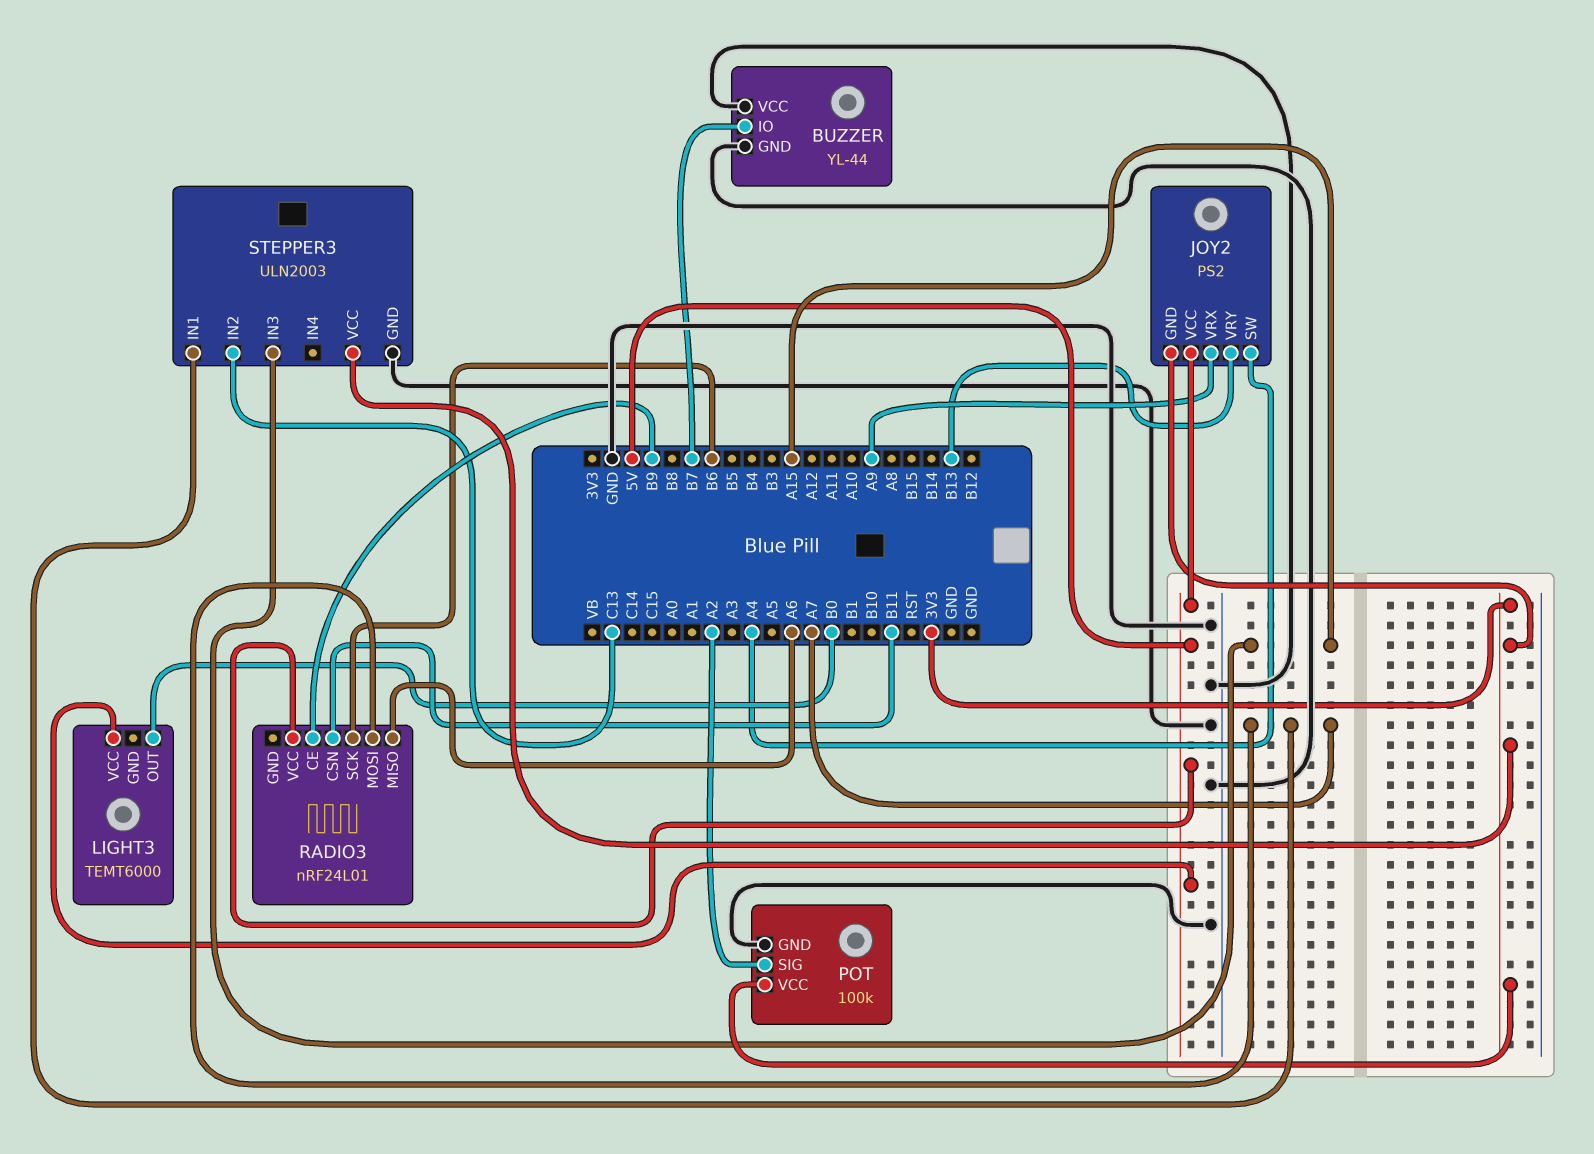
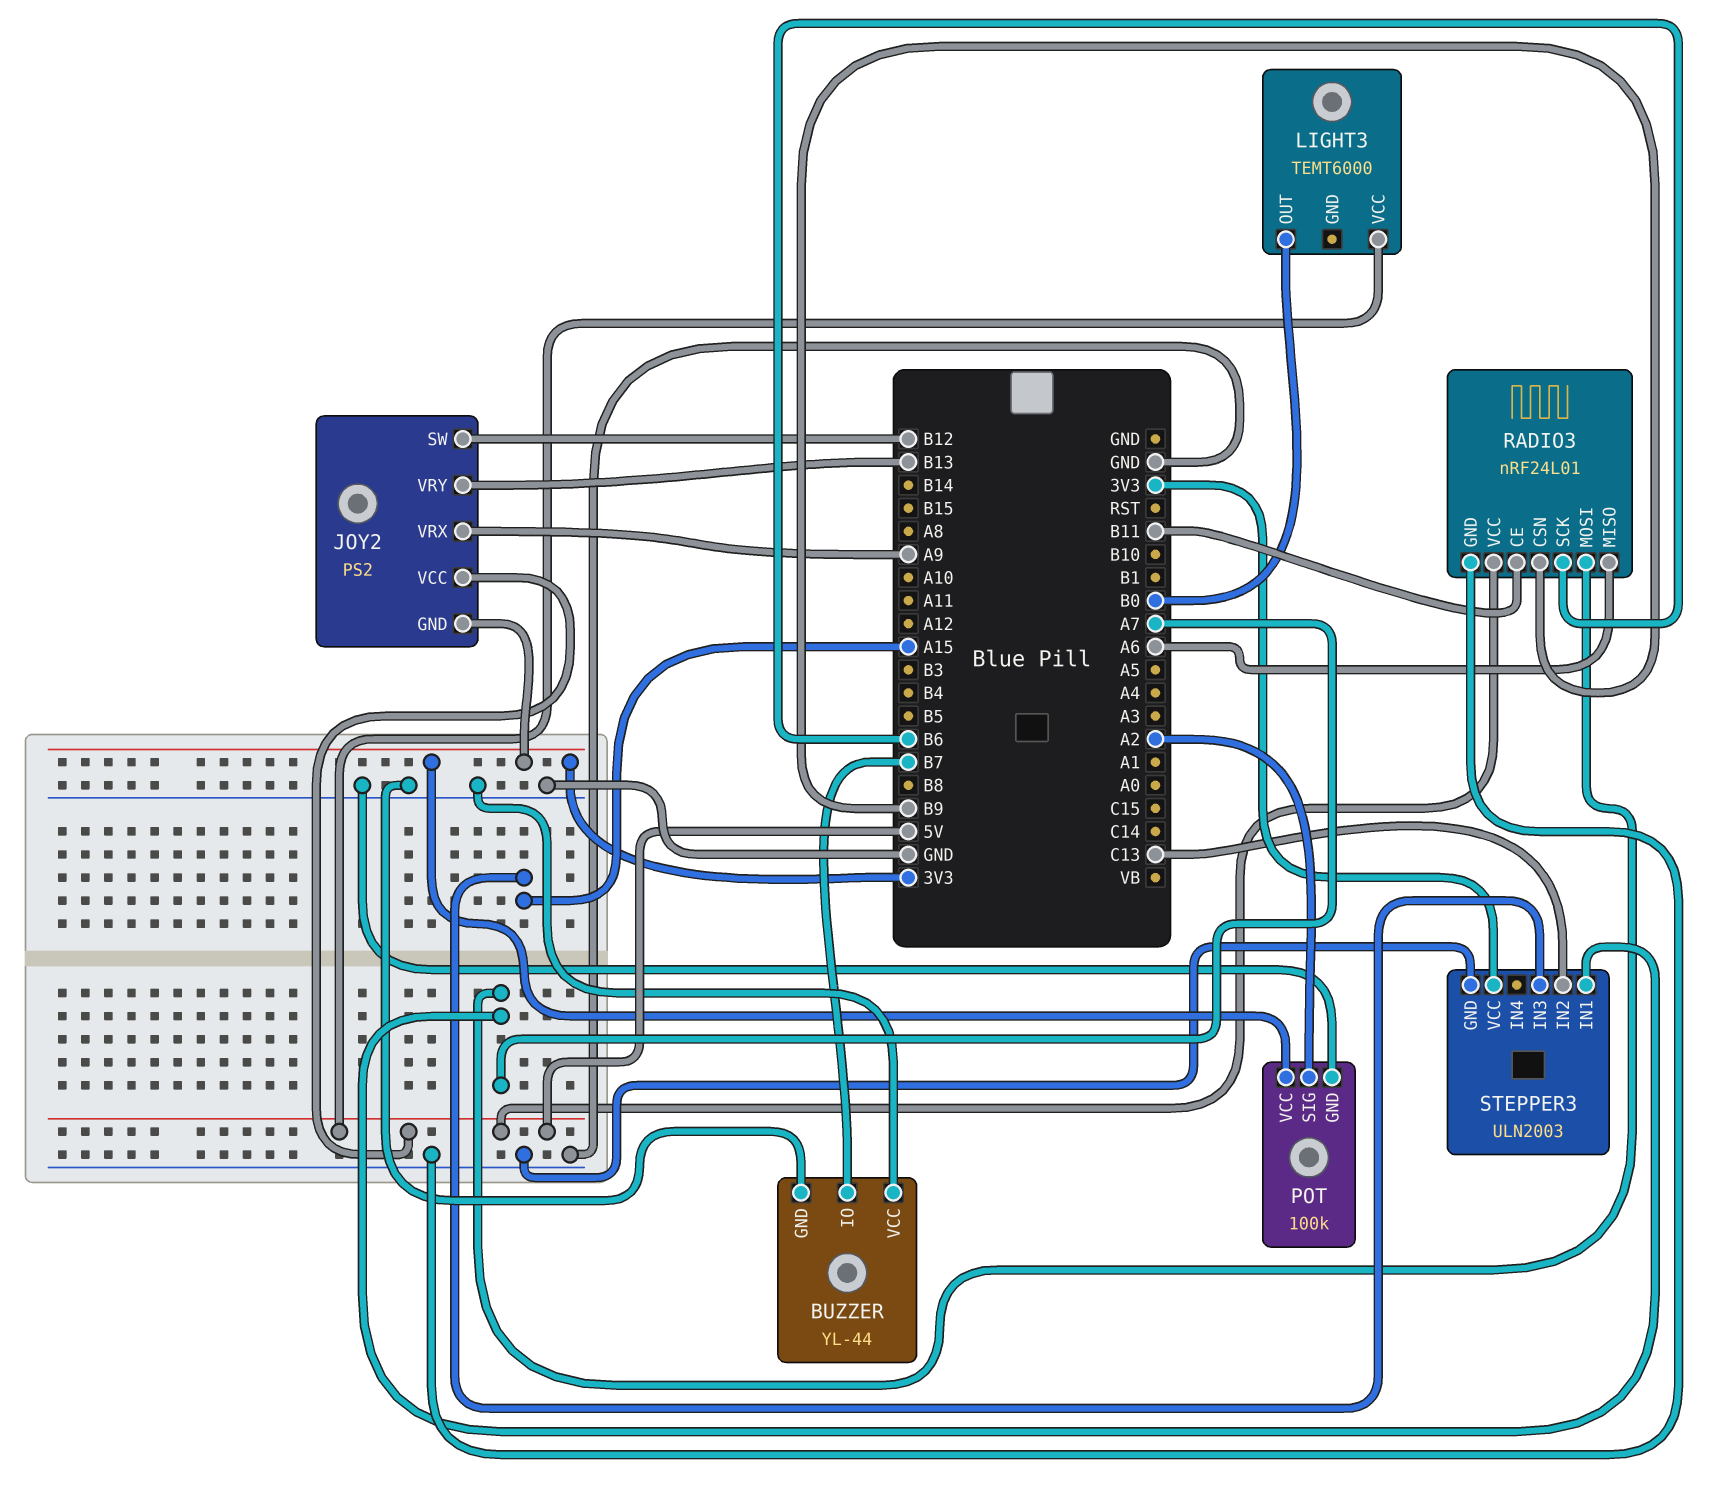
JOY2 pin SW: A4 -> B12
RADIO3 pin CE: B9 -> B11
RADIO3 pin CSN: B11 -> B9
RADIO3 pin GND: none -> GND

